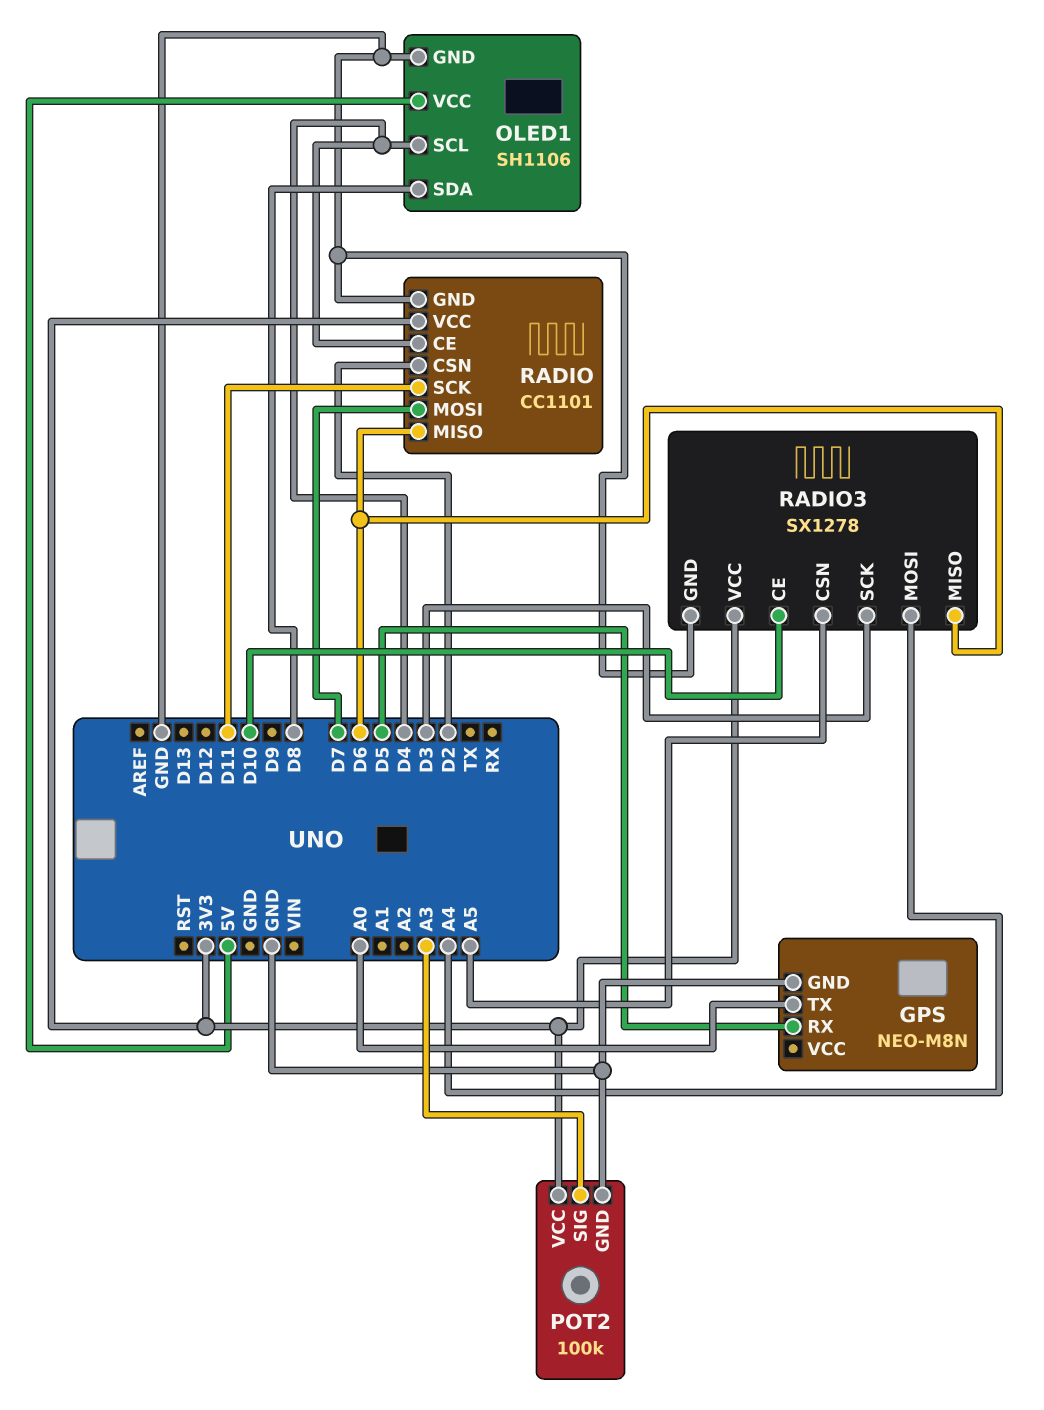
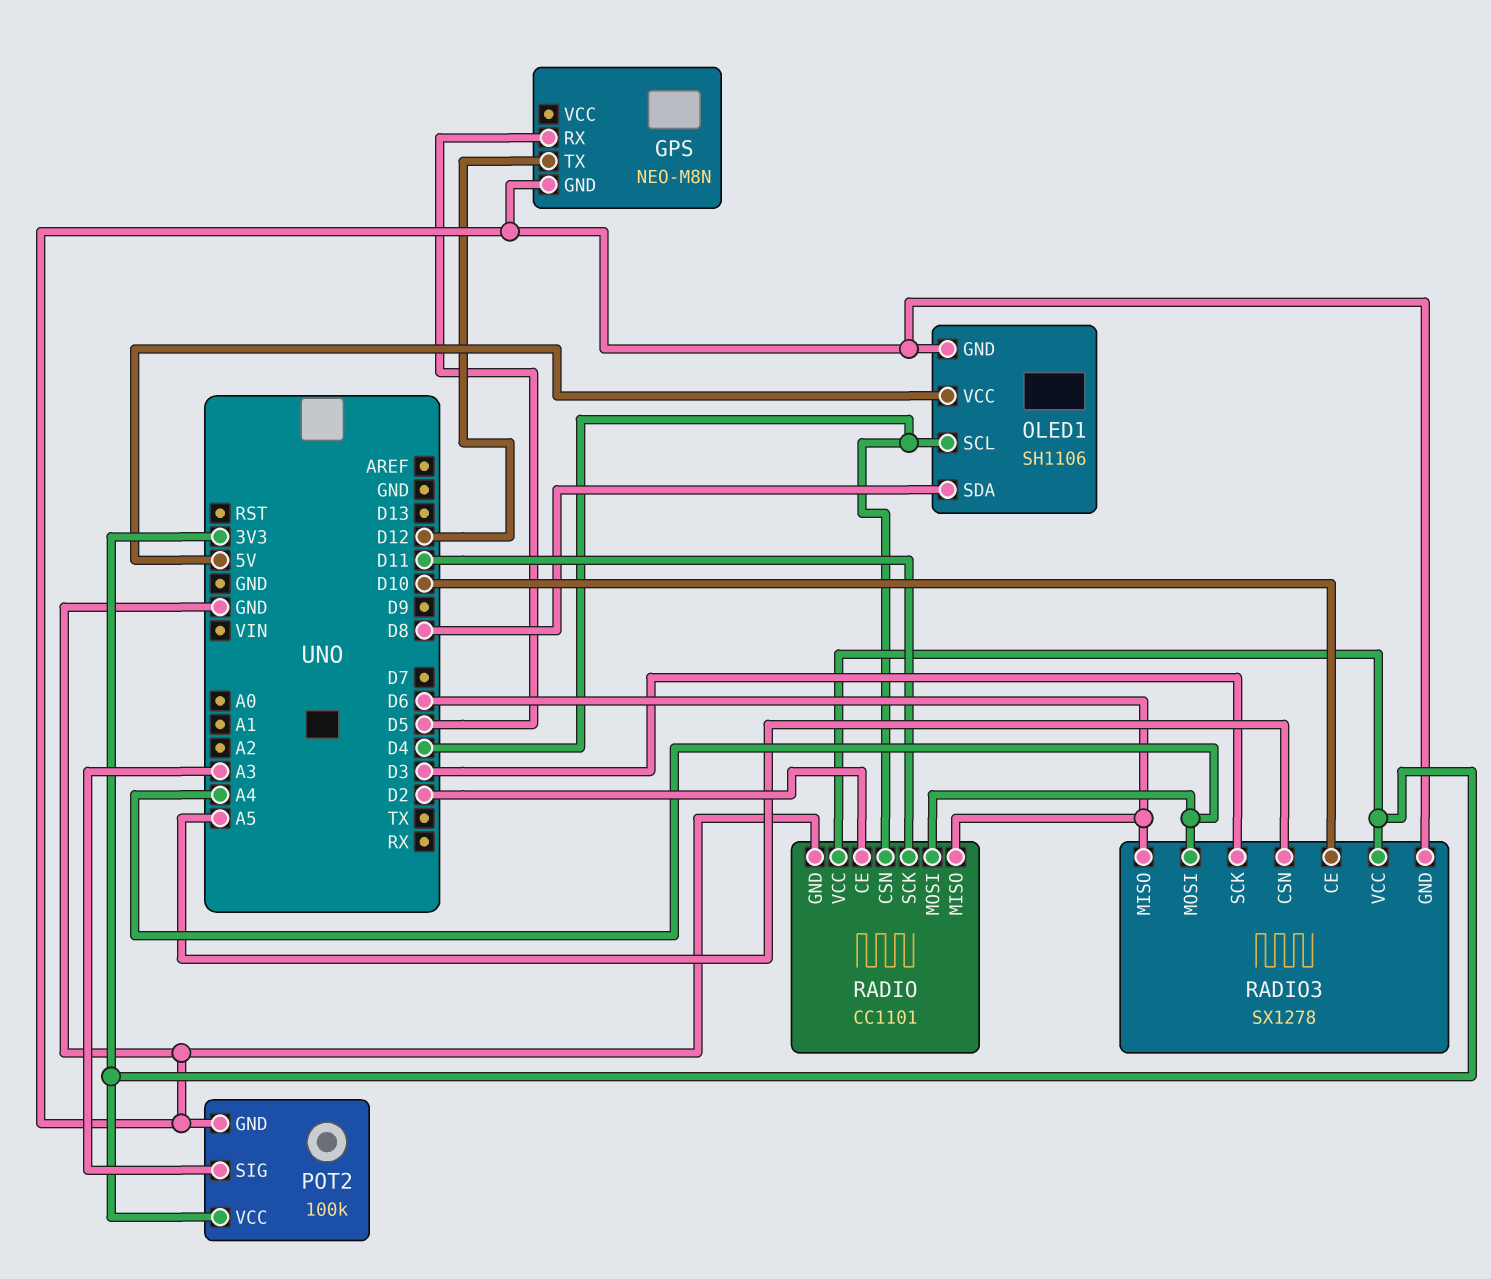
GPS pin TX: A0 -> D12
RADIO pin CE: D4 -> D2
RADIO pin CSN: D2 -> D4
RADIO pin MOSI: D7 -> A4

